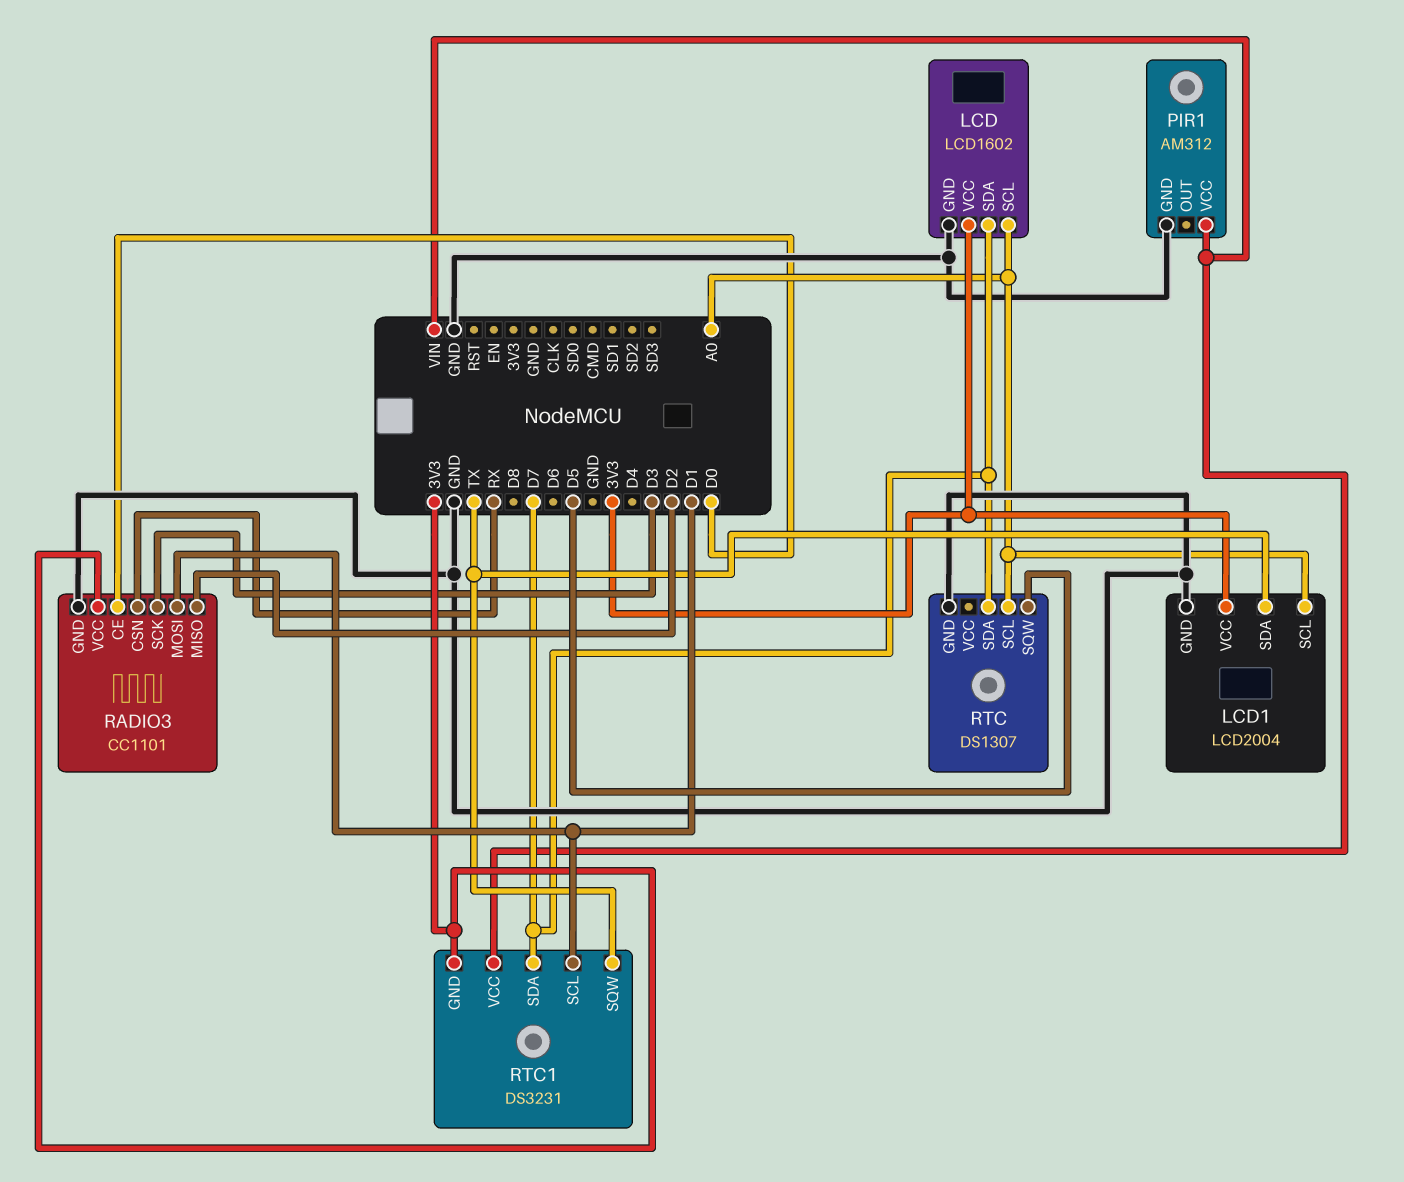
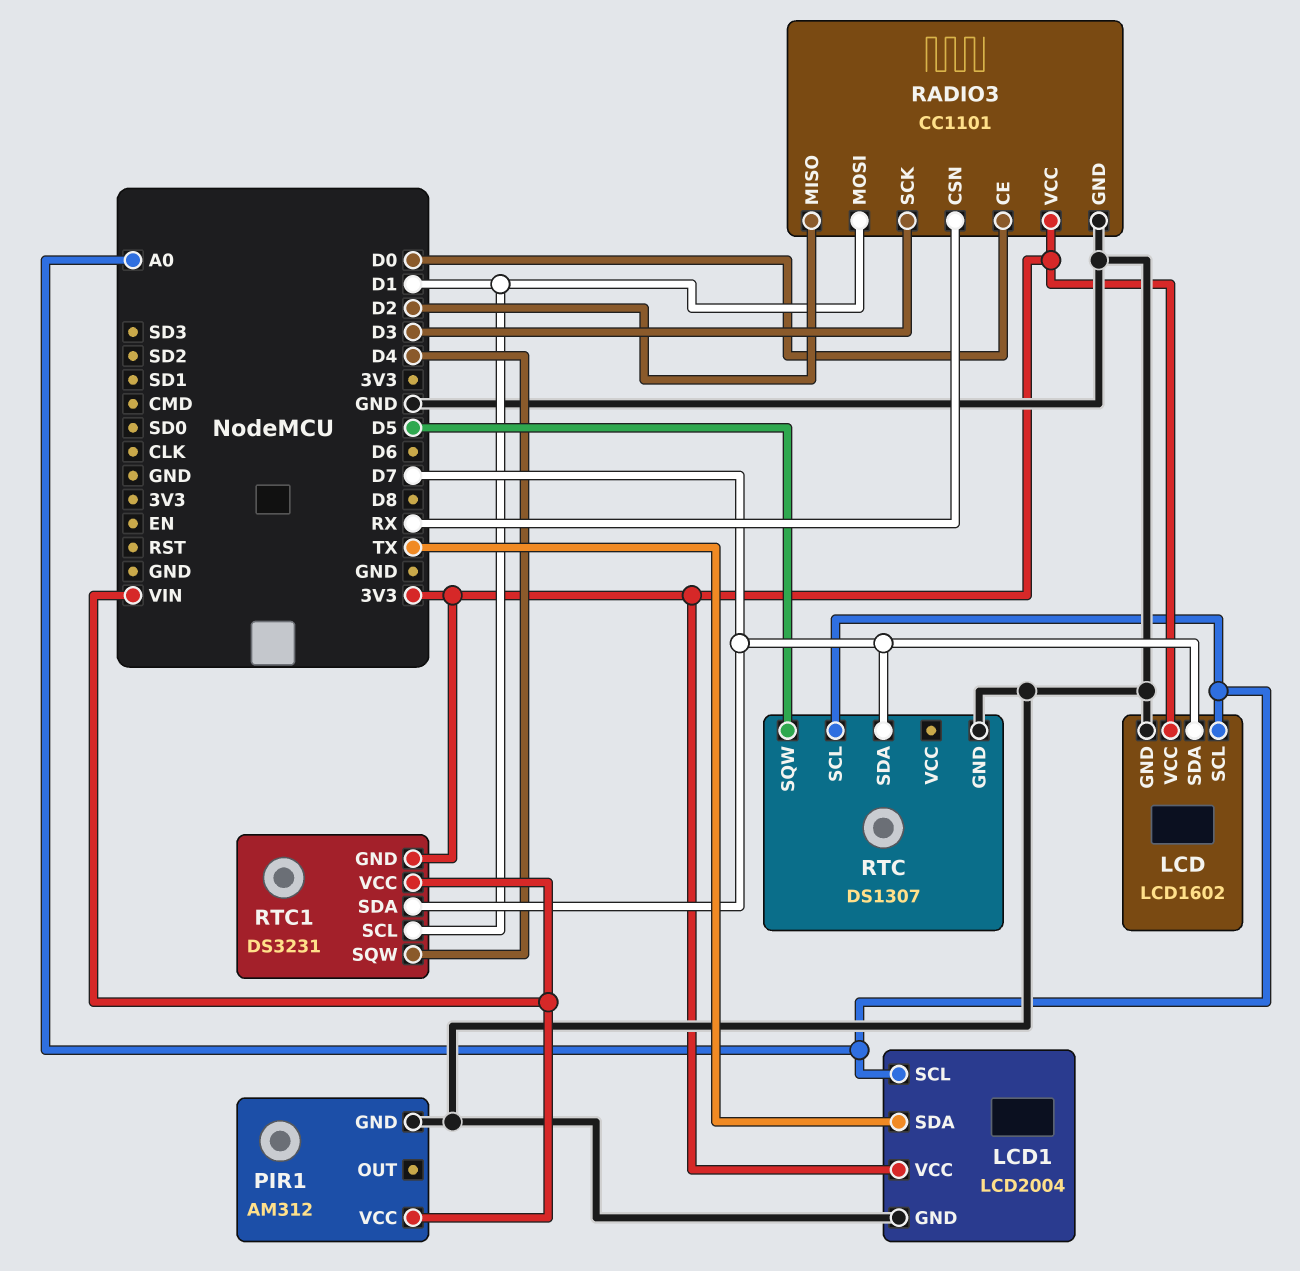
RTC1 pin SQW: TX -> D4

